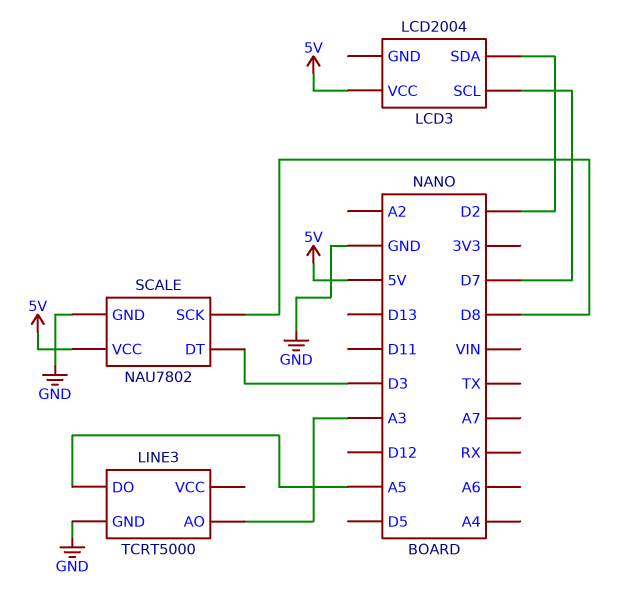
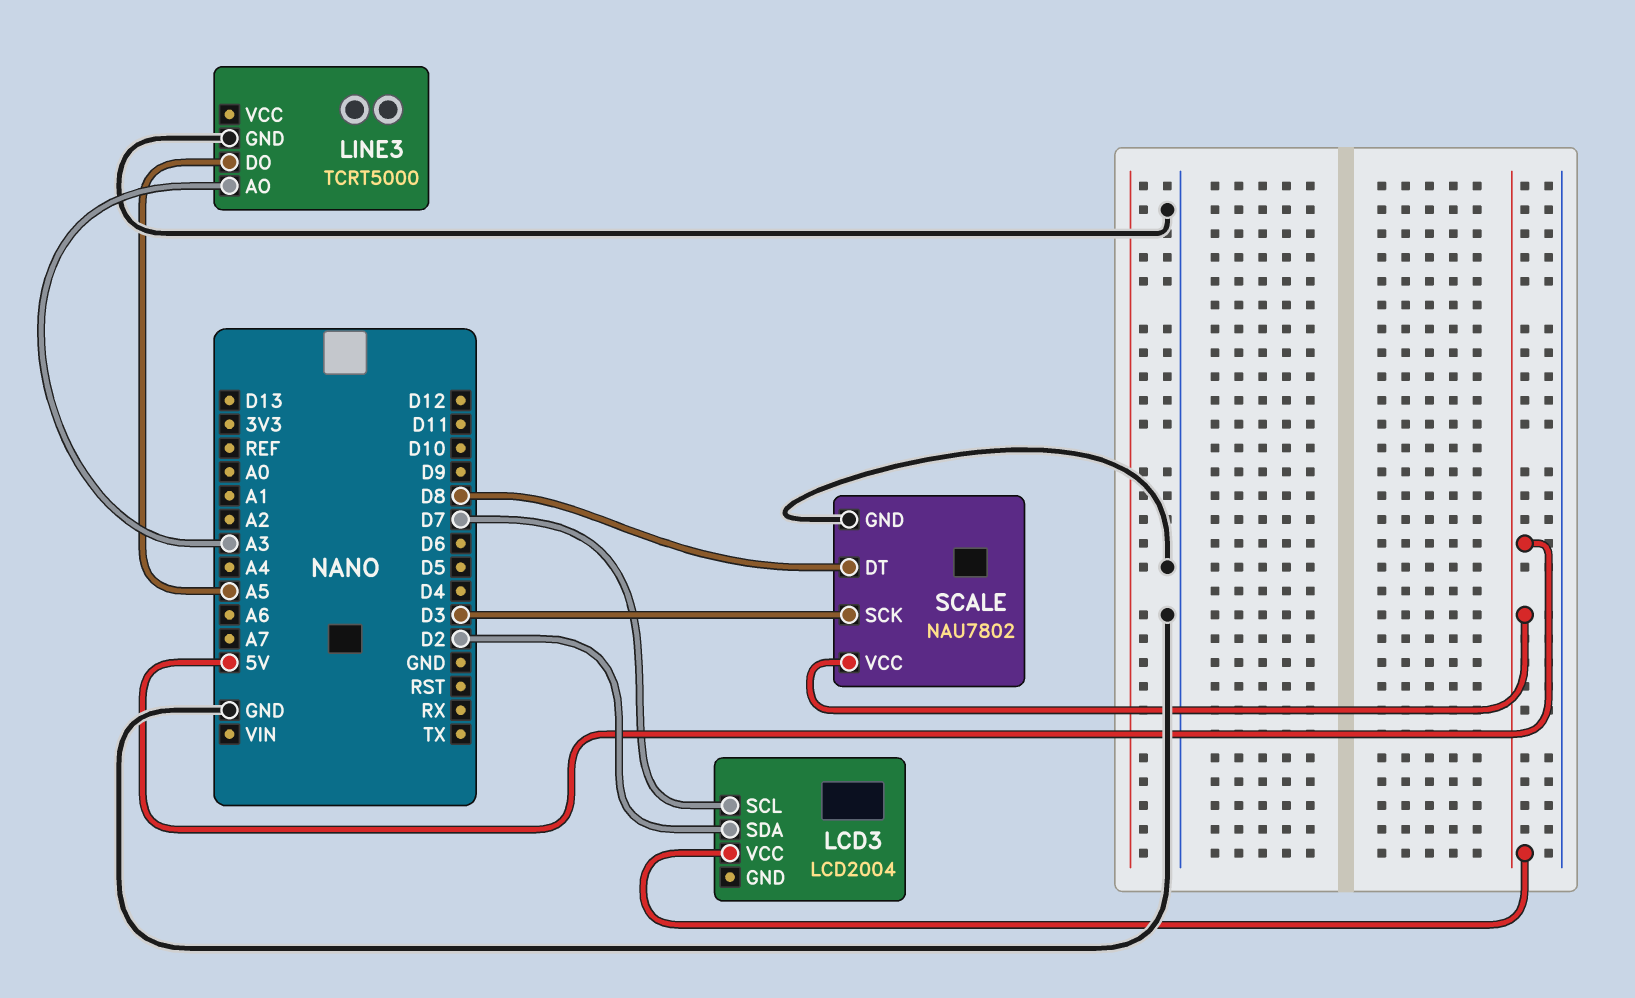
SCALE pin DT: D3 -> D8
SCALE pin SCK: D8 -> D3

